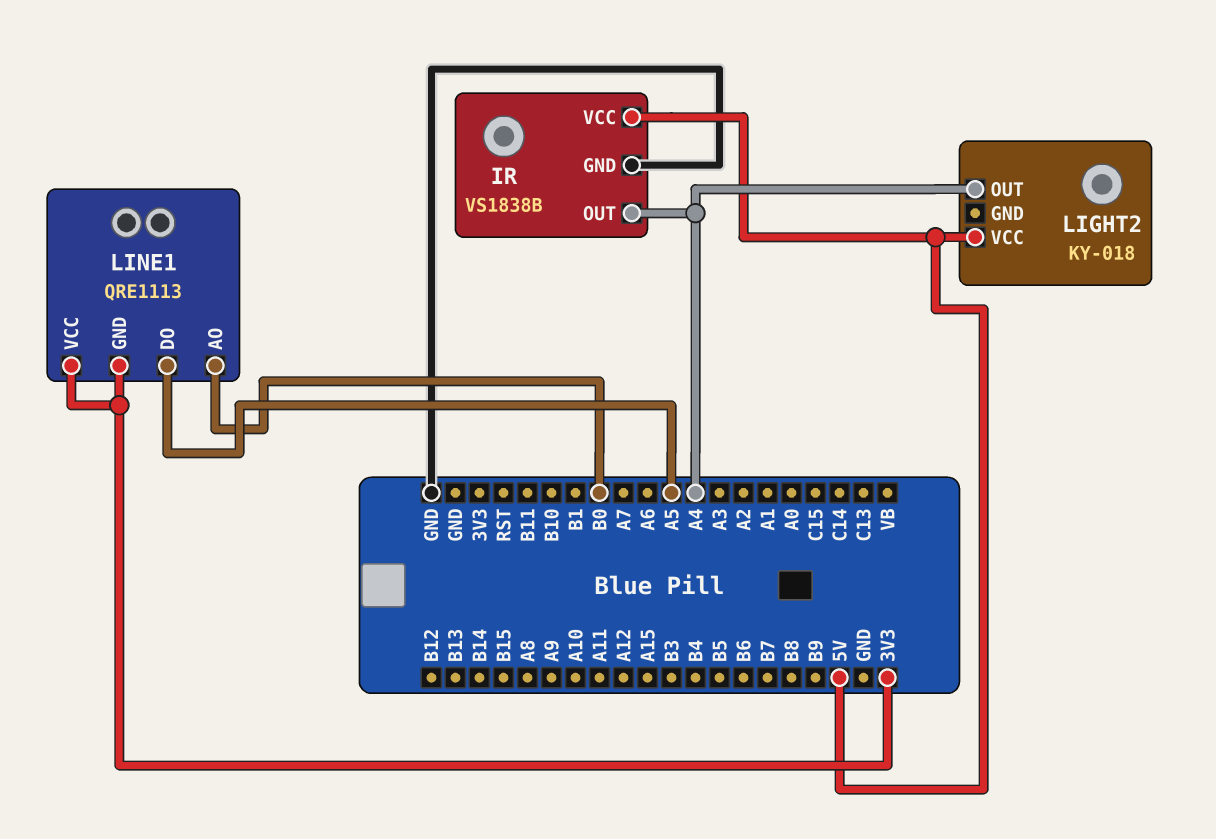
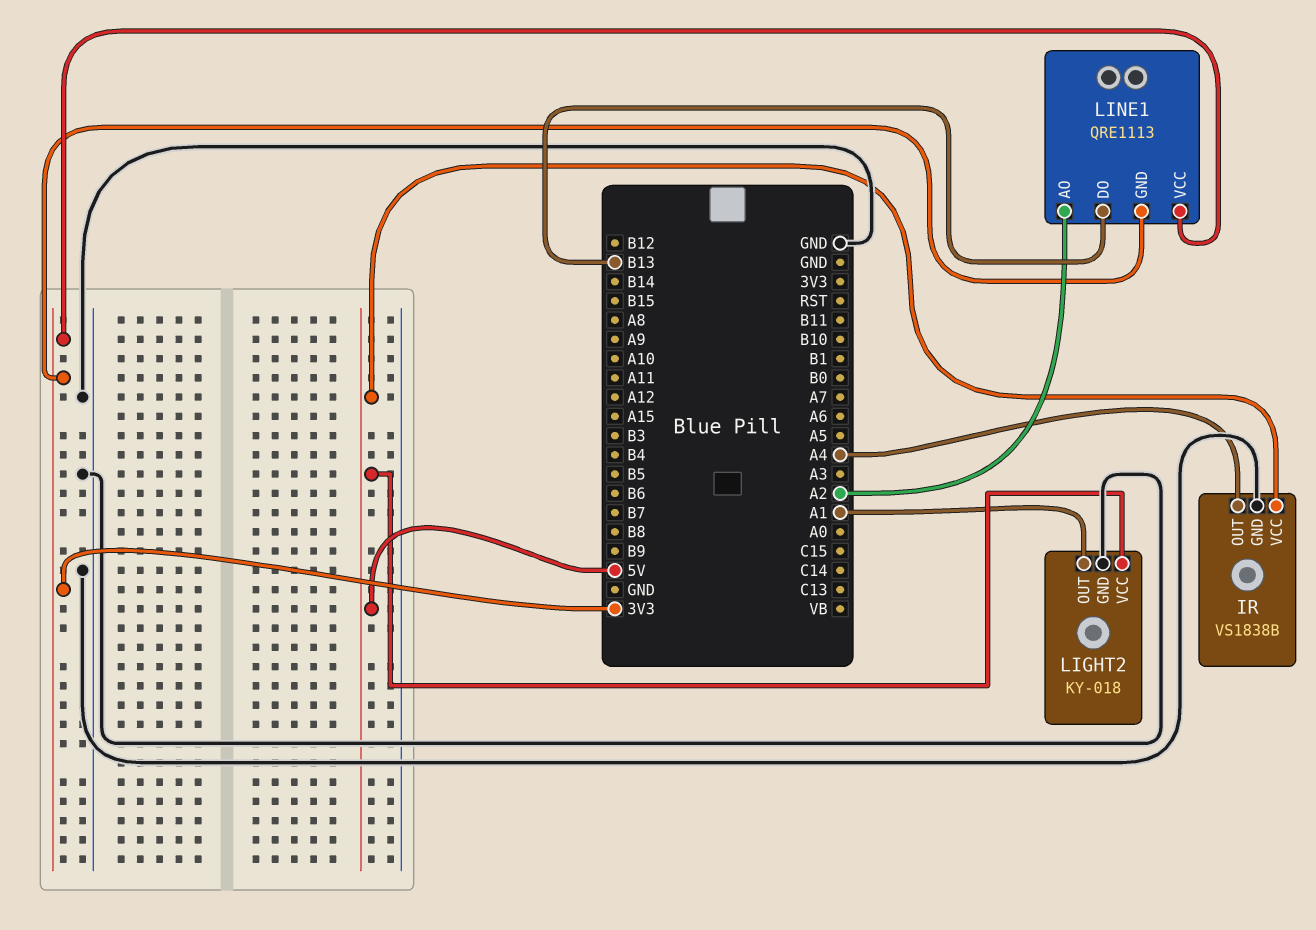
LIGHT2 pin GND: none -> GND
LIGHT2 pin OUT: A4 -> A1
LINE1 pin AO: B0 -> A2
LINE1 pin DO: A5 -> B13

